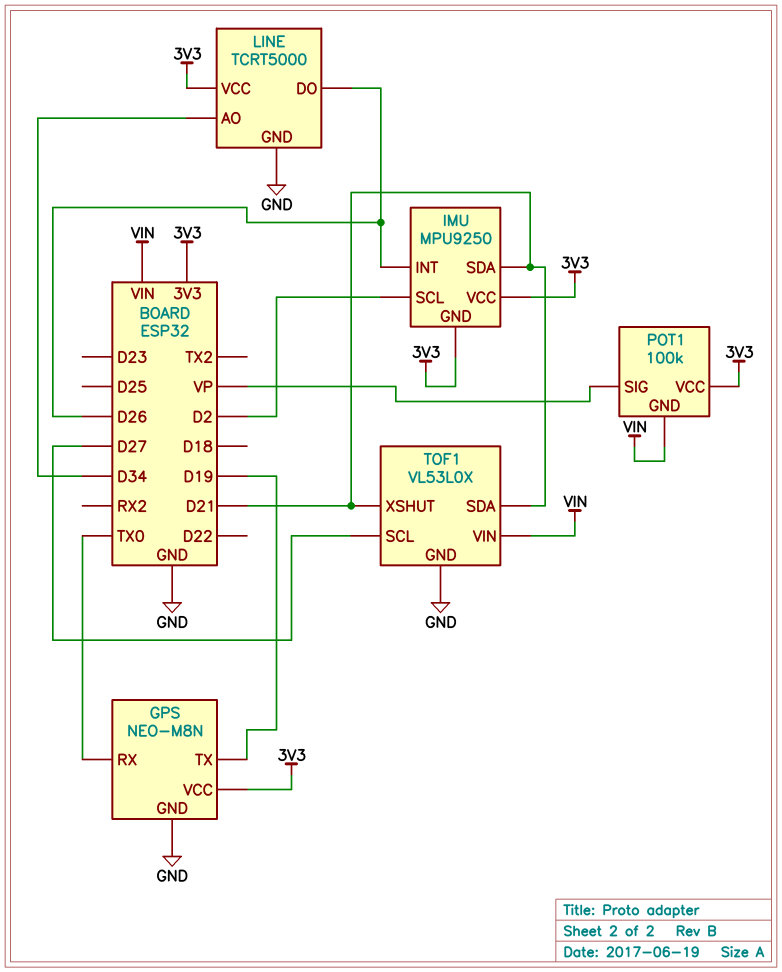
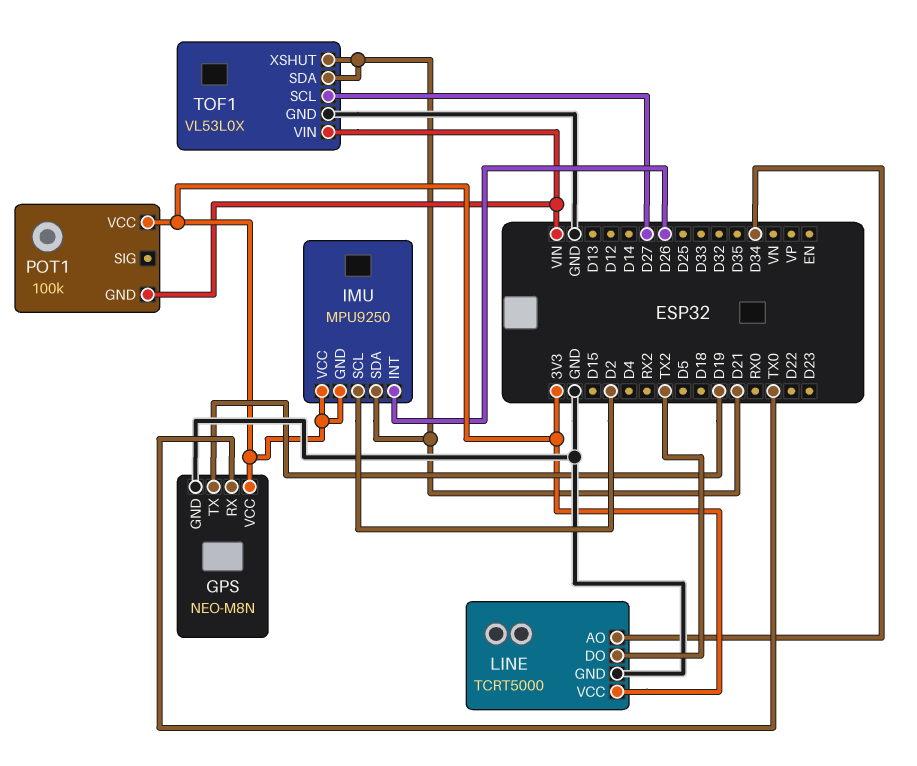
LINE pin DO: D26 -> TX2
POT1 pin SIG: VP -> none

